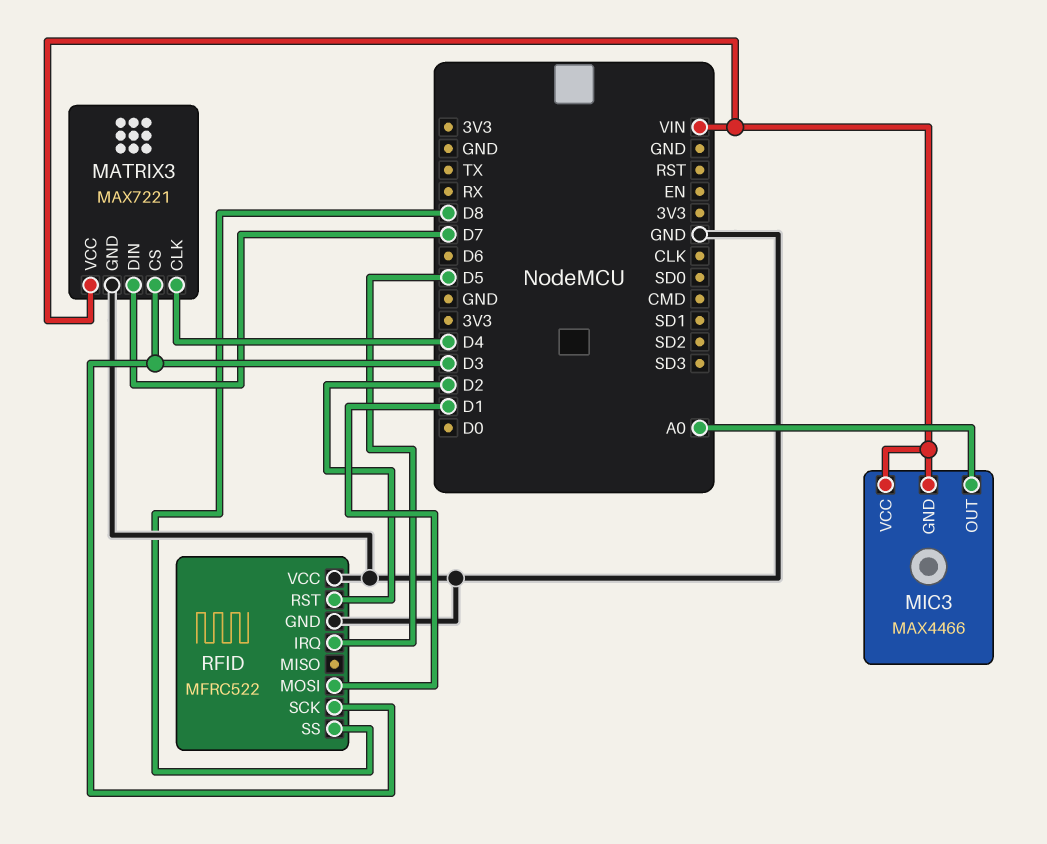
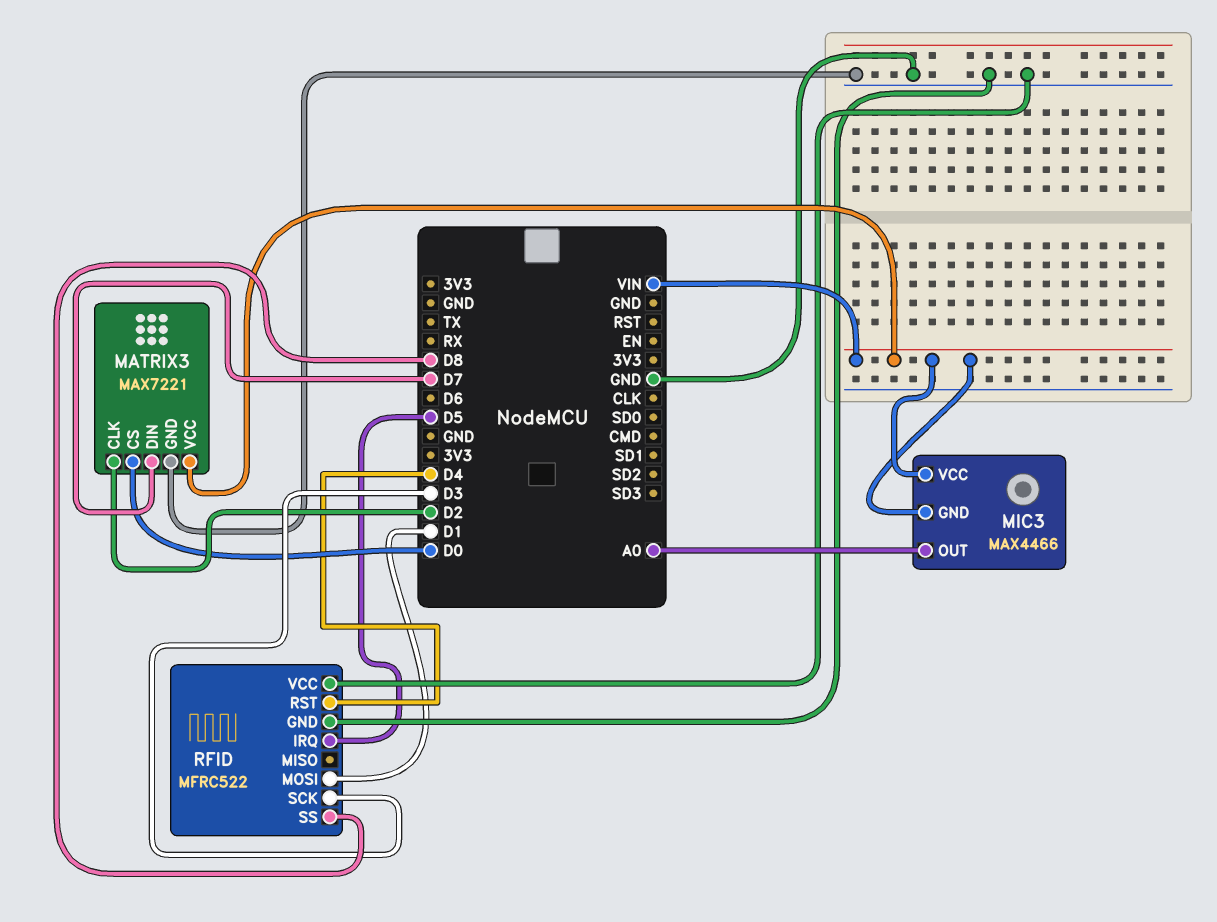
MATRIX3 pin CLK: D4 -> D2
MATRIX3 pin CS: D3 -> D0
RFID pin RST: D2 -> D4

